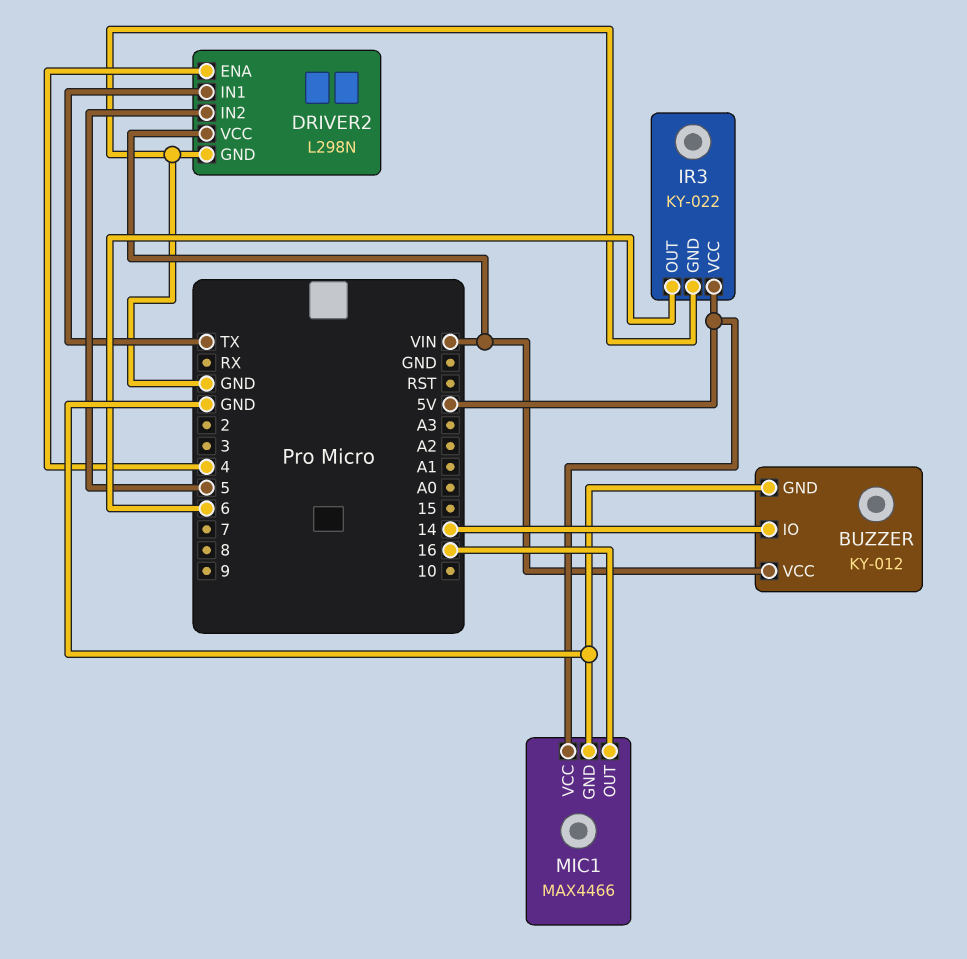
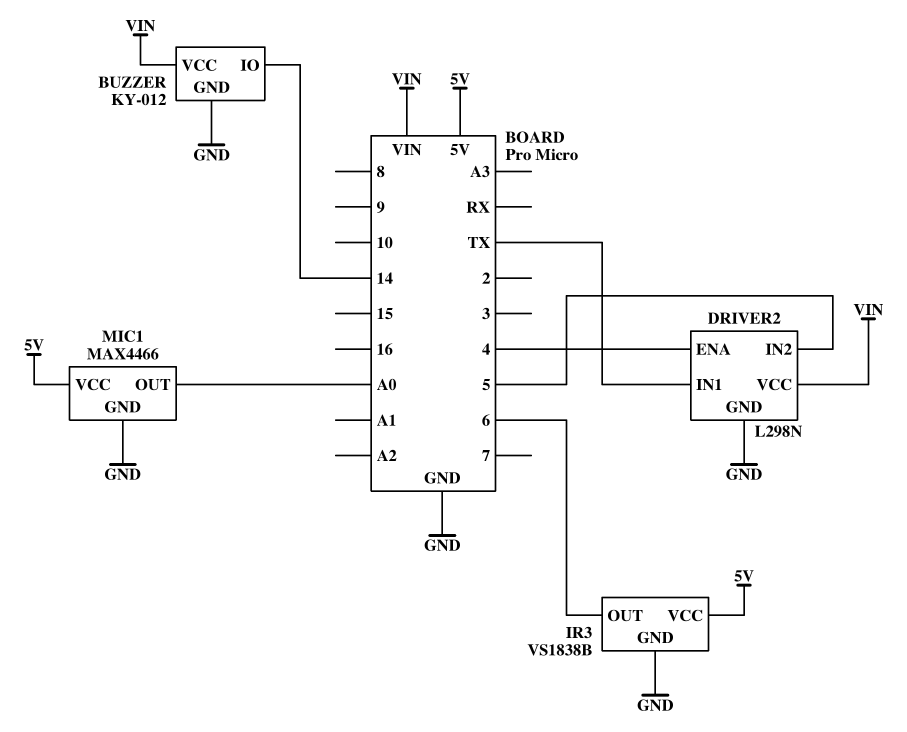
IR3: KY-022 -> VS1838B
MIC1 pin OUT: 16 -> A0

